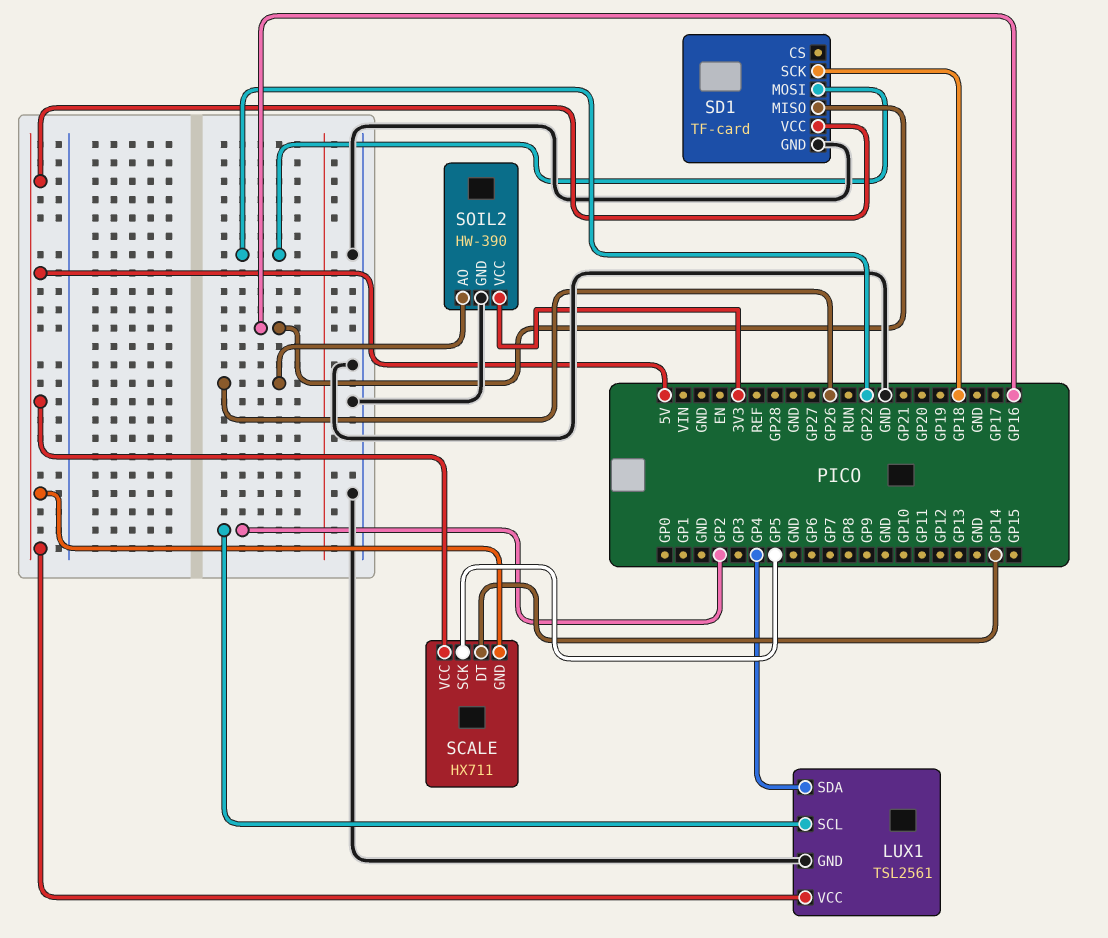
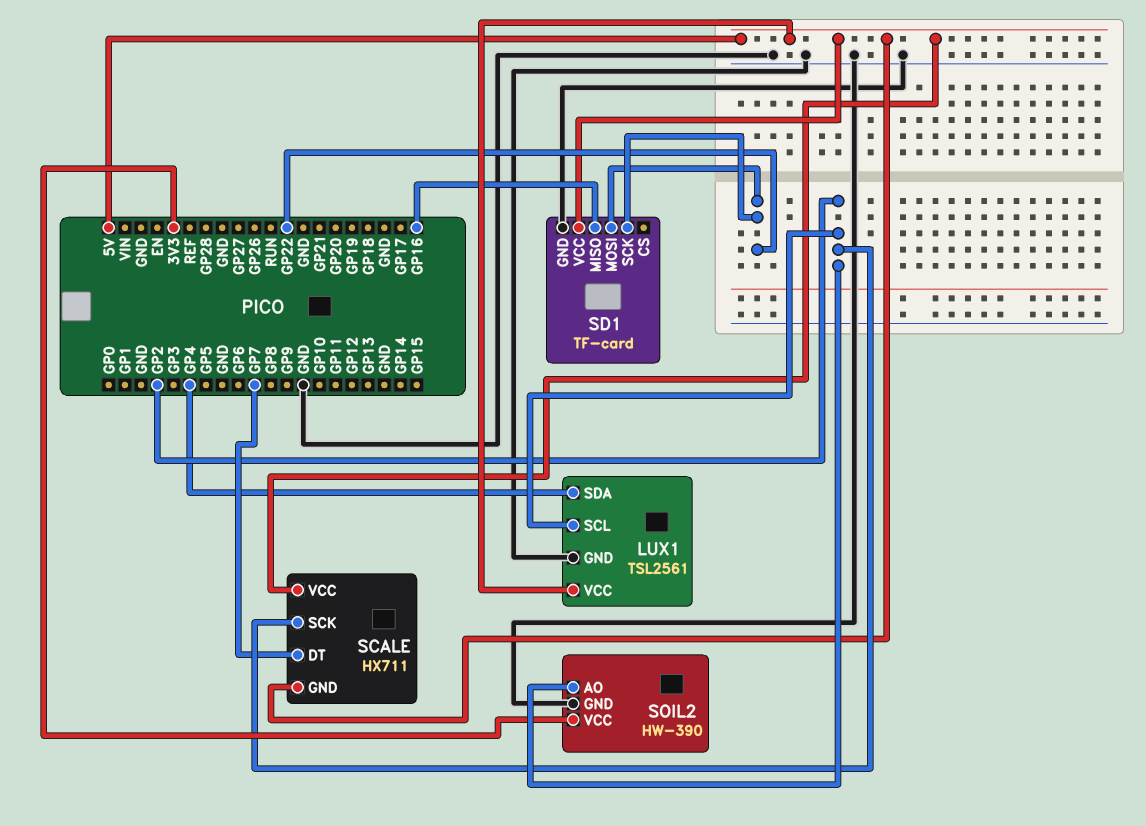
SCALE pin DT: GP14 -> GP7
SCALE pin SCK: GP5 -> GP2
SD1 pin SCK: GP18 -> GP22
SOIL2 pin AO: GP26 -> GP2

